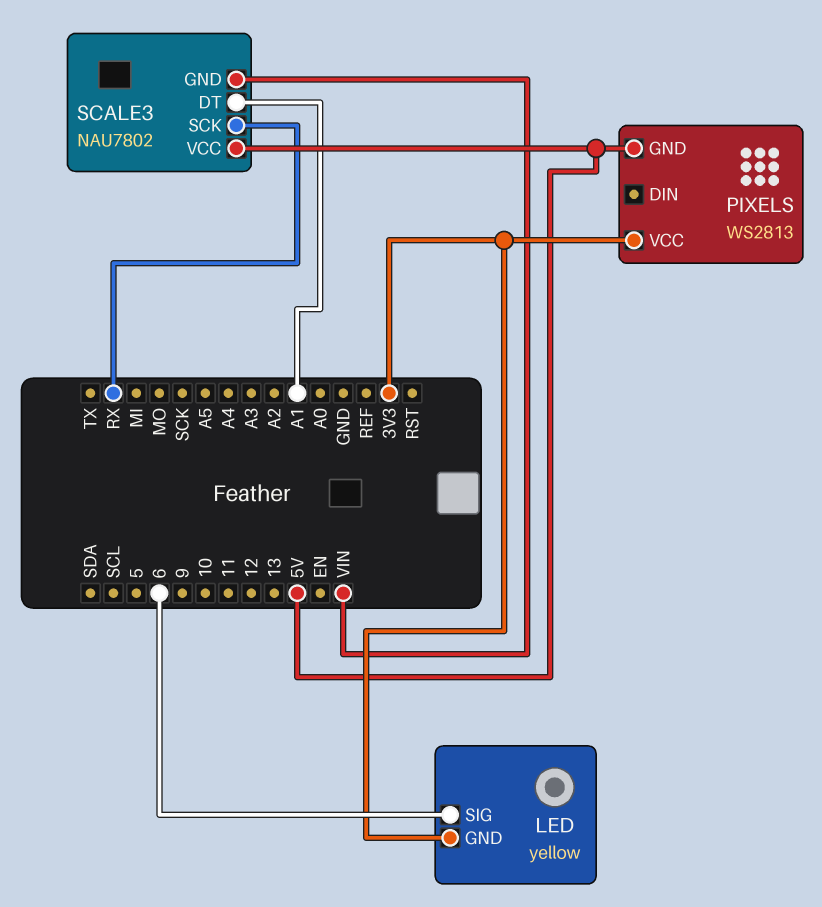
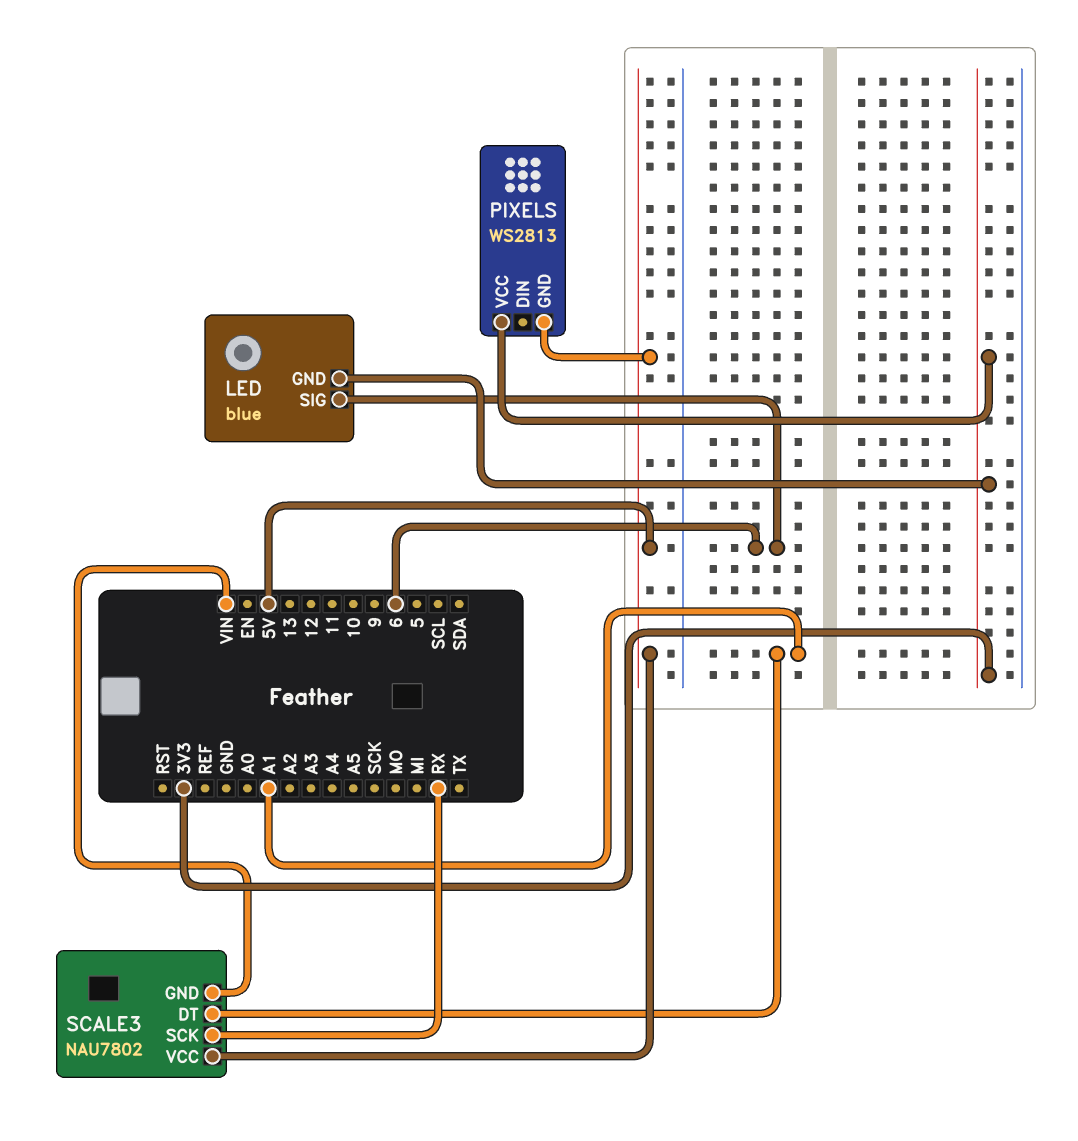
LED: yellow -> blue

